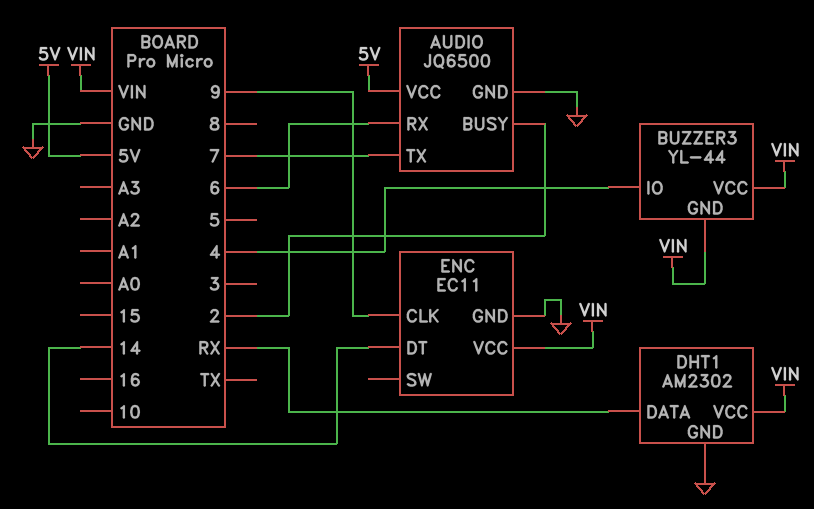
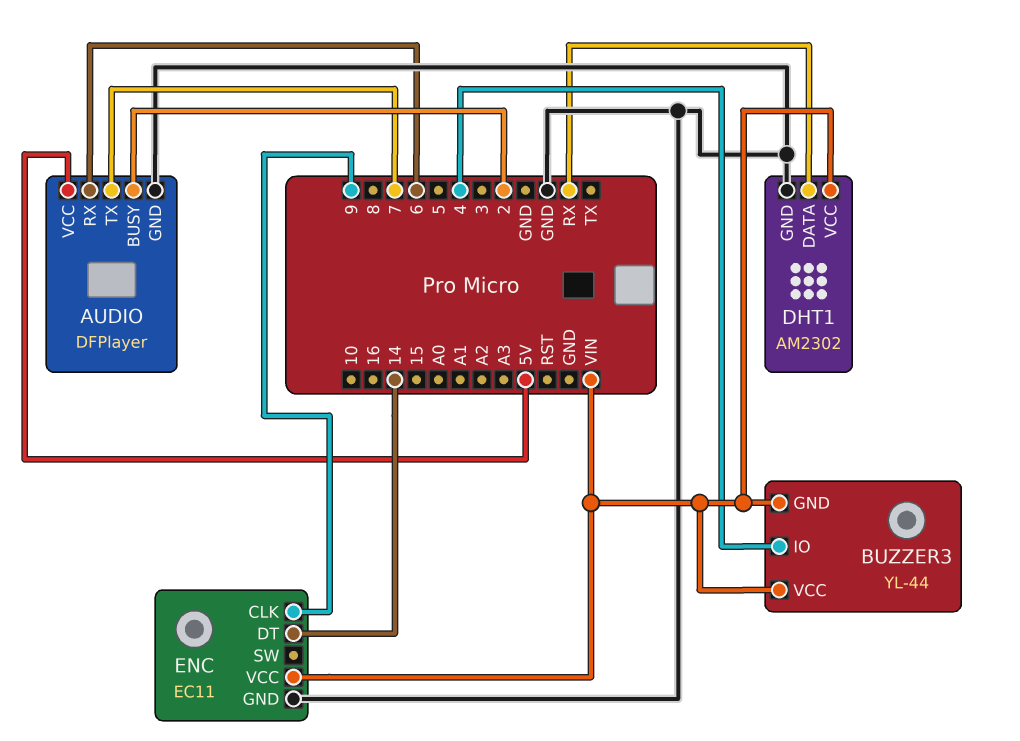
AUDIO: JQ6500 -> DFPlayer

